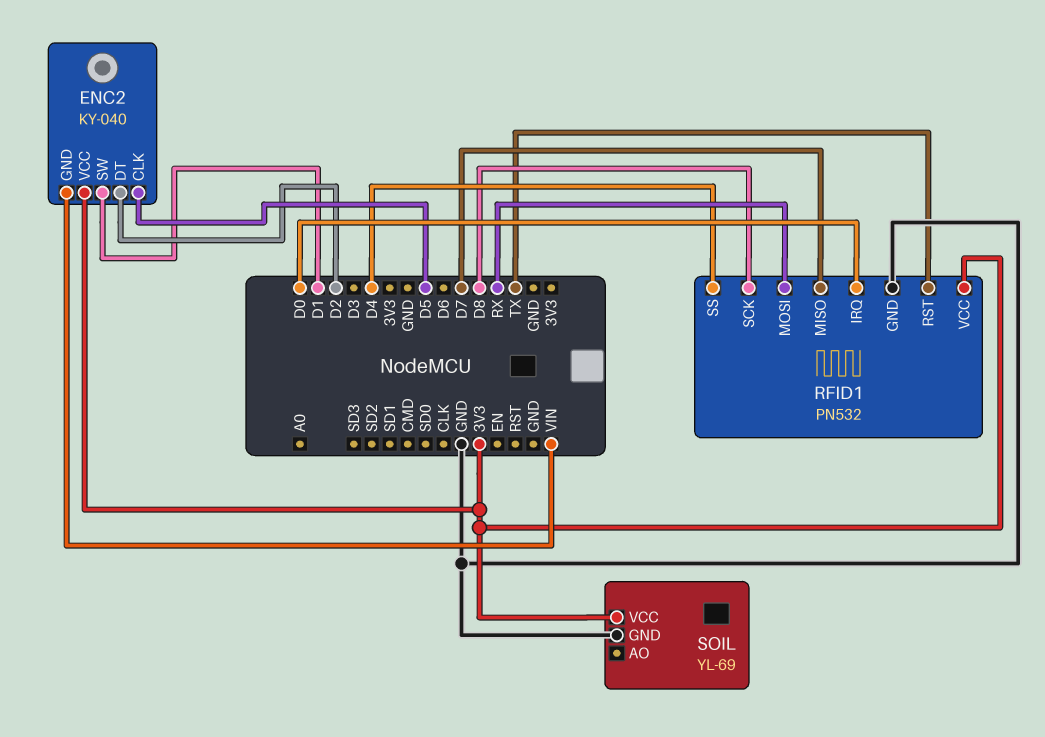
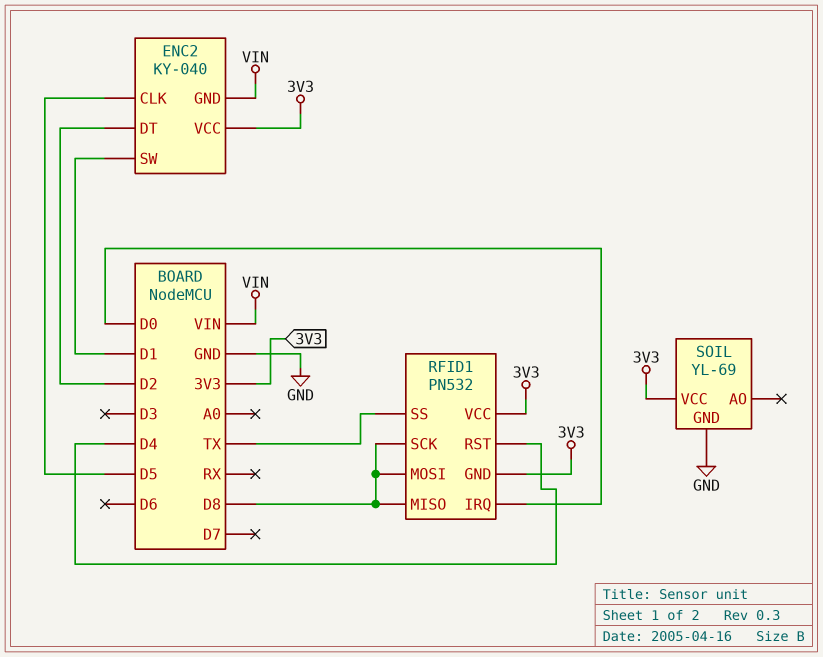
RFID1 pin GND: GND -> 3V3
RFID1 pin MISO: D7 -> D8
RFID1 pin MOSI: RX -> D8
RFID1 pin RST: TX -> D4
RFID1 pin SS: D4 -> TX

